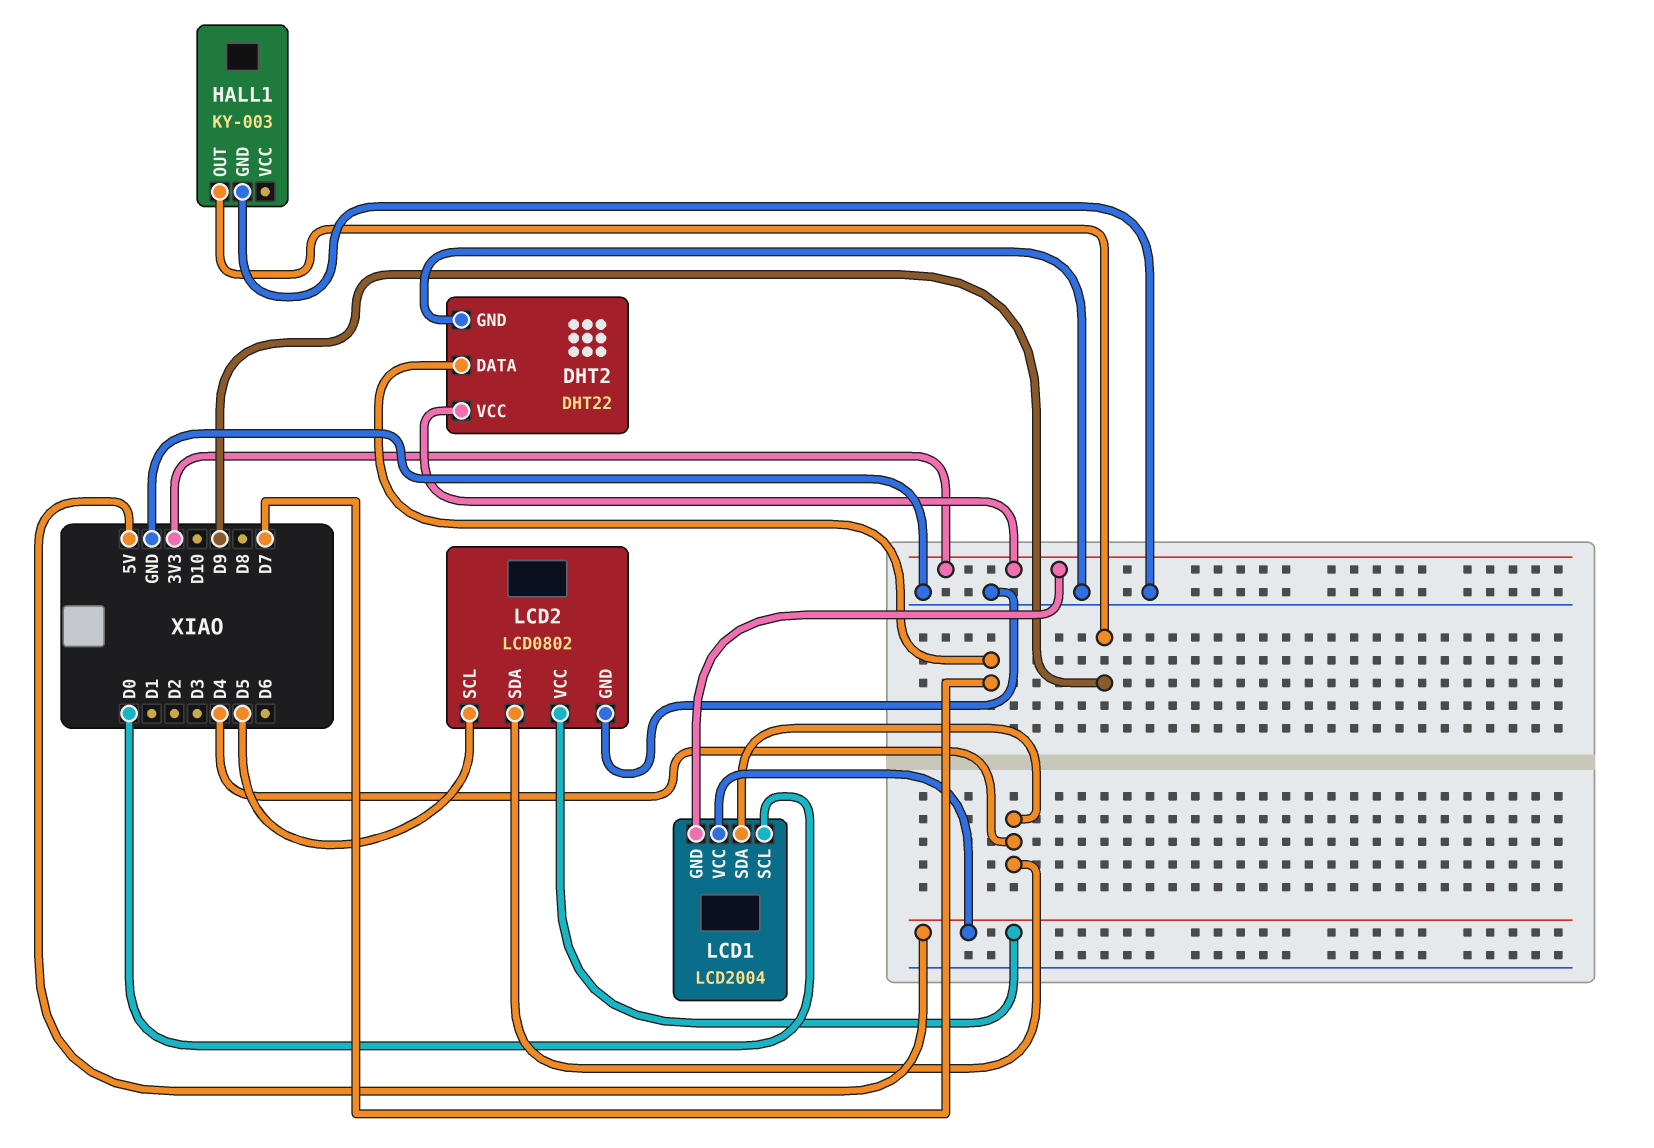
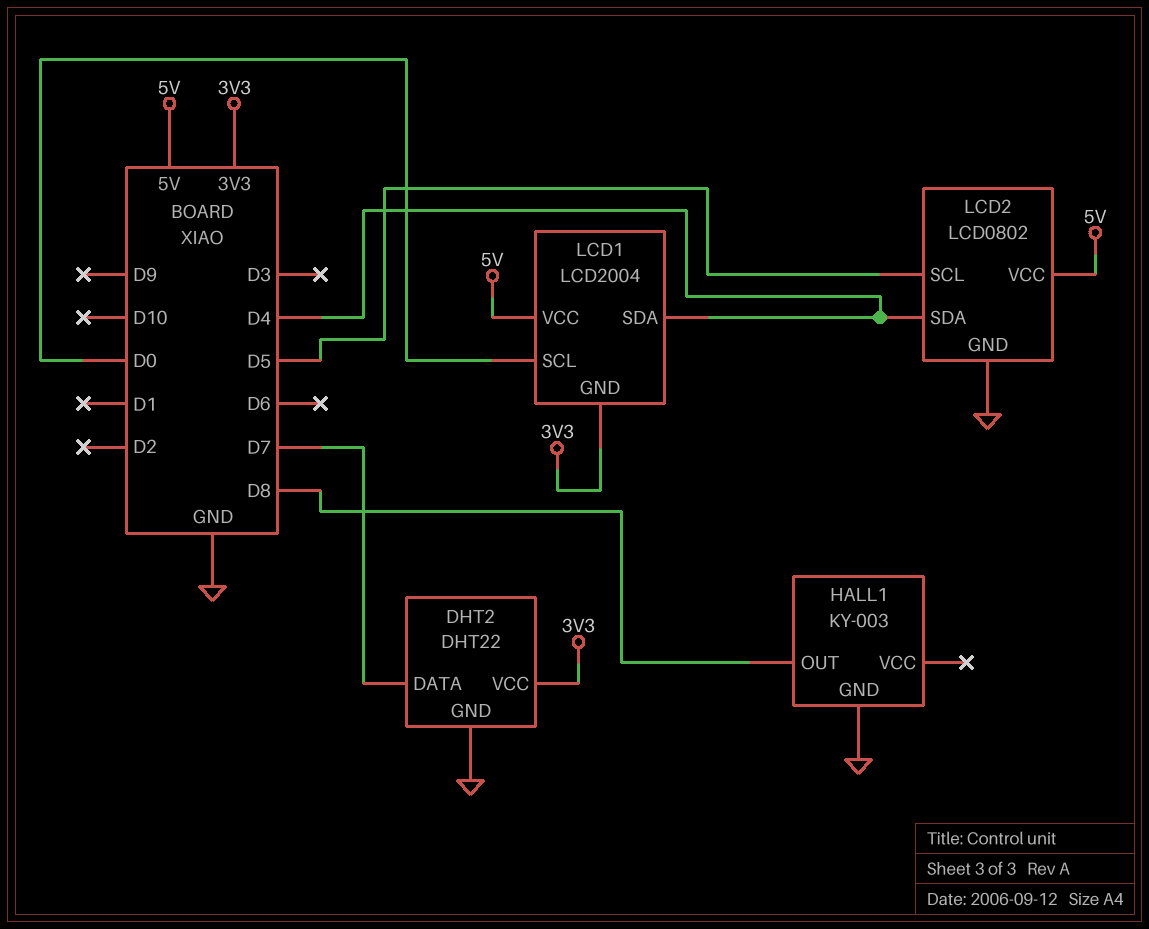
HALL1 pin OUT: D9 -> D8

